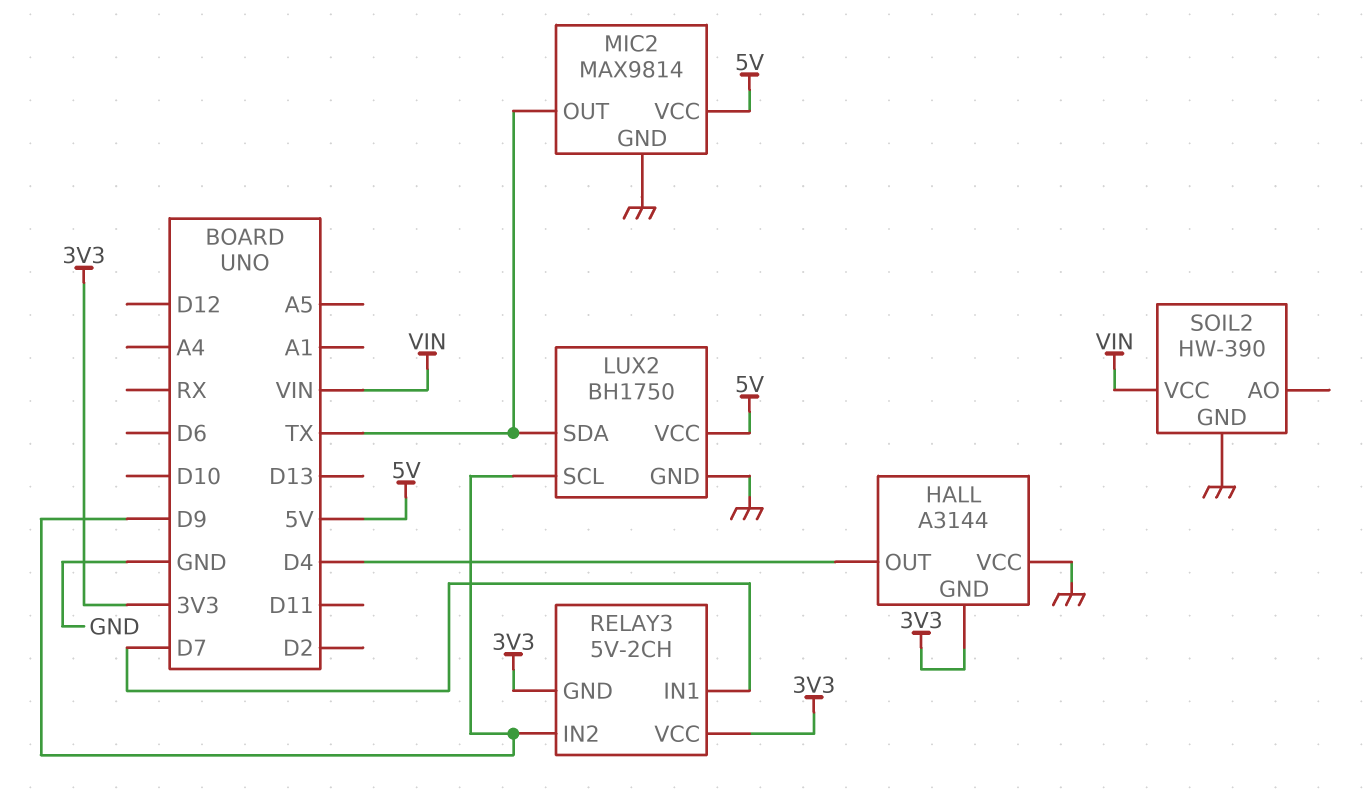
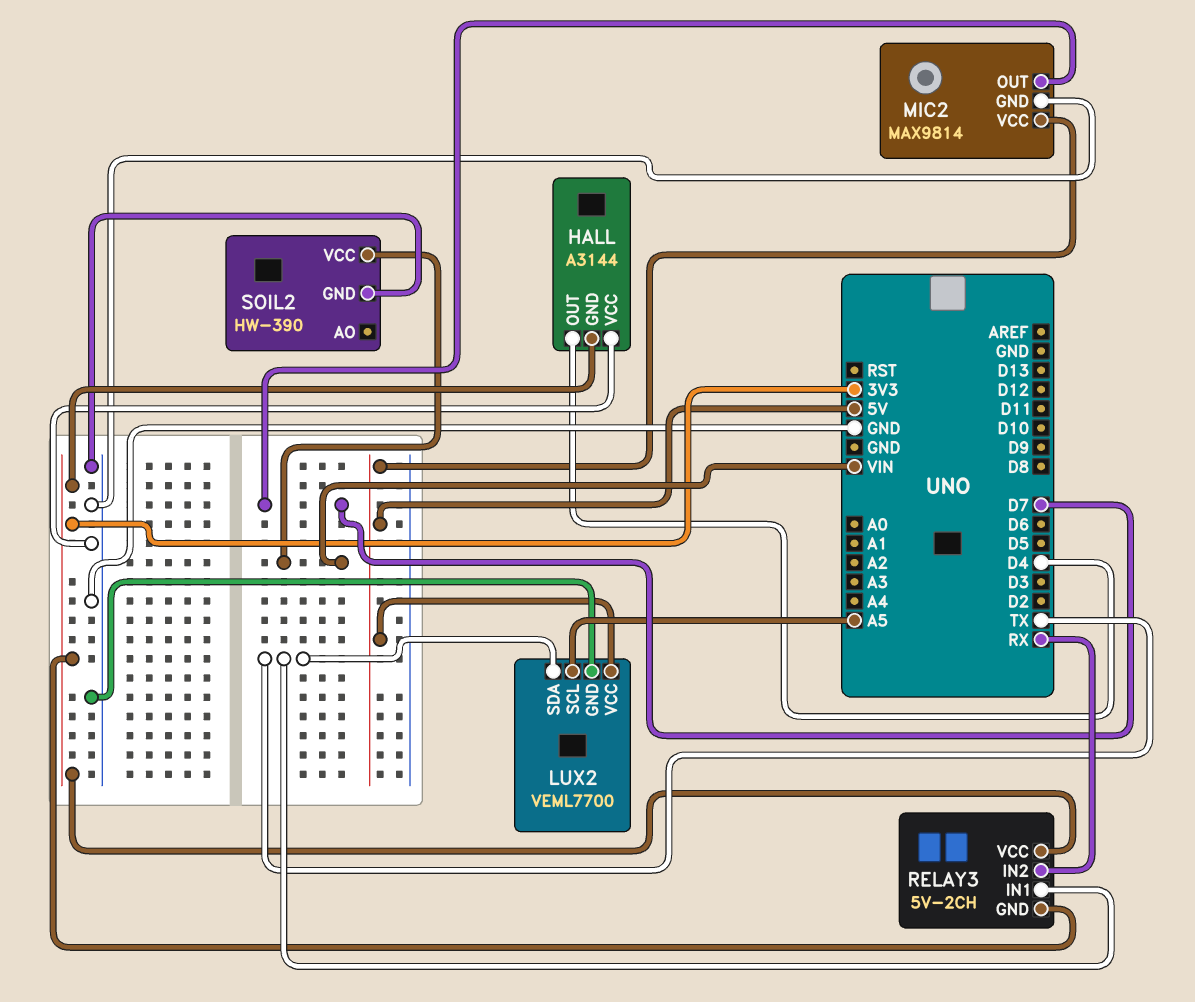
LUX2: BH1750 -> VEML7700
LUX2 pin SCL: D9 -> A5
MIC2 pin OUT: TX -> D7
RELAY3 pin IN1: D7 -> TX
RELAY3 pin IN2: D9 -> RX

